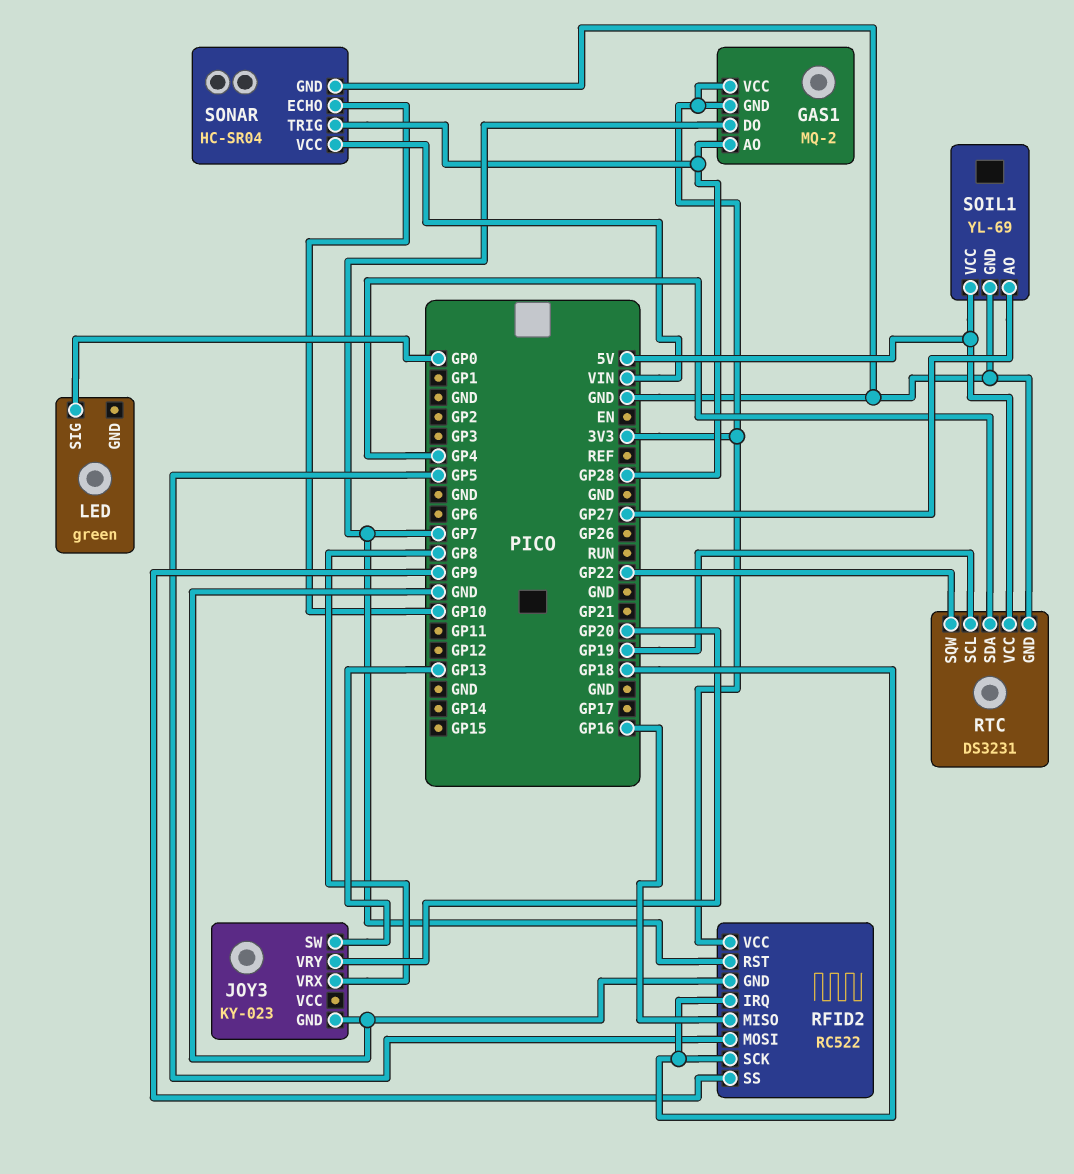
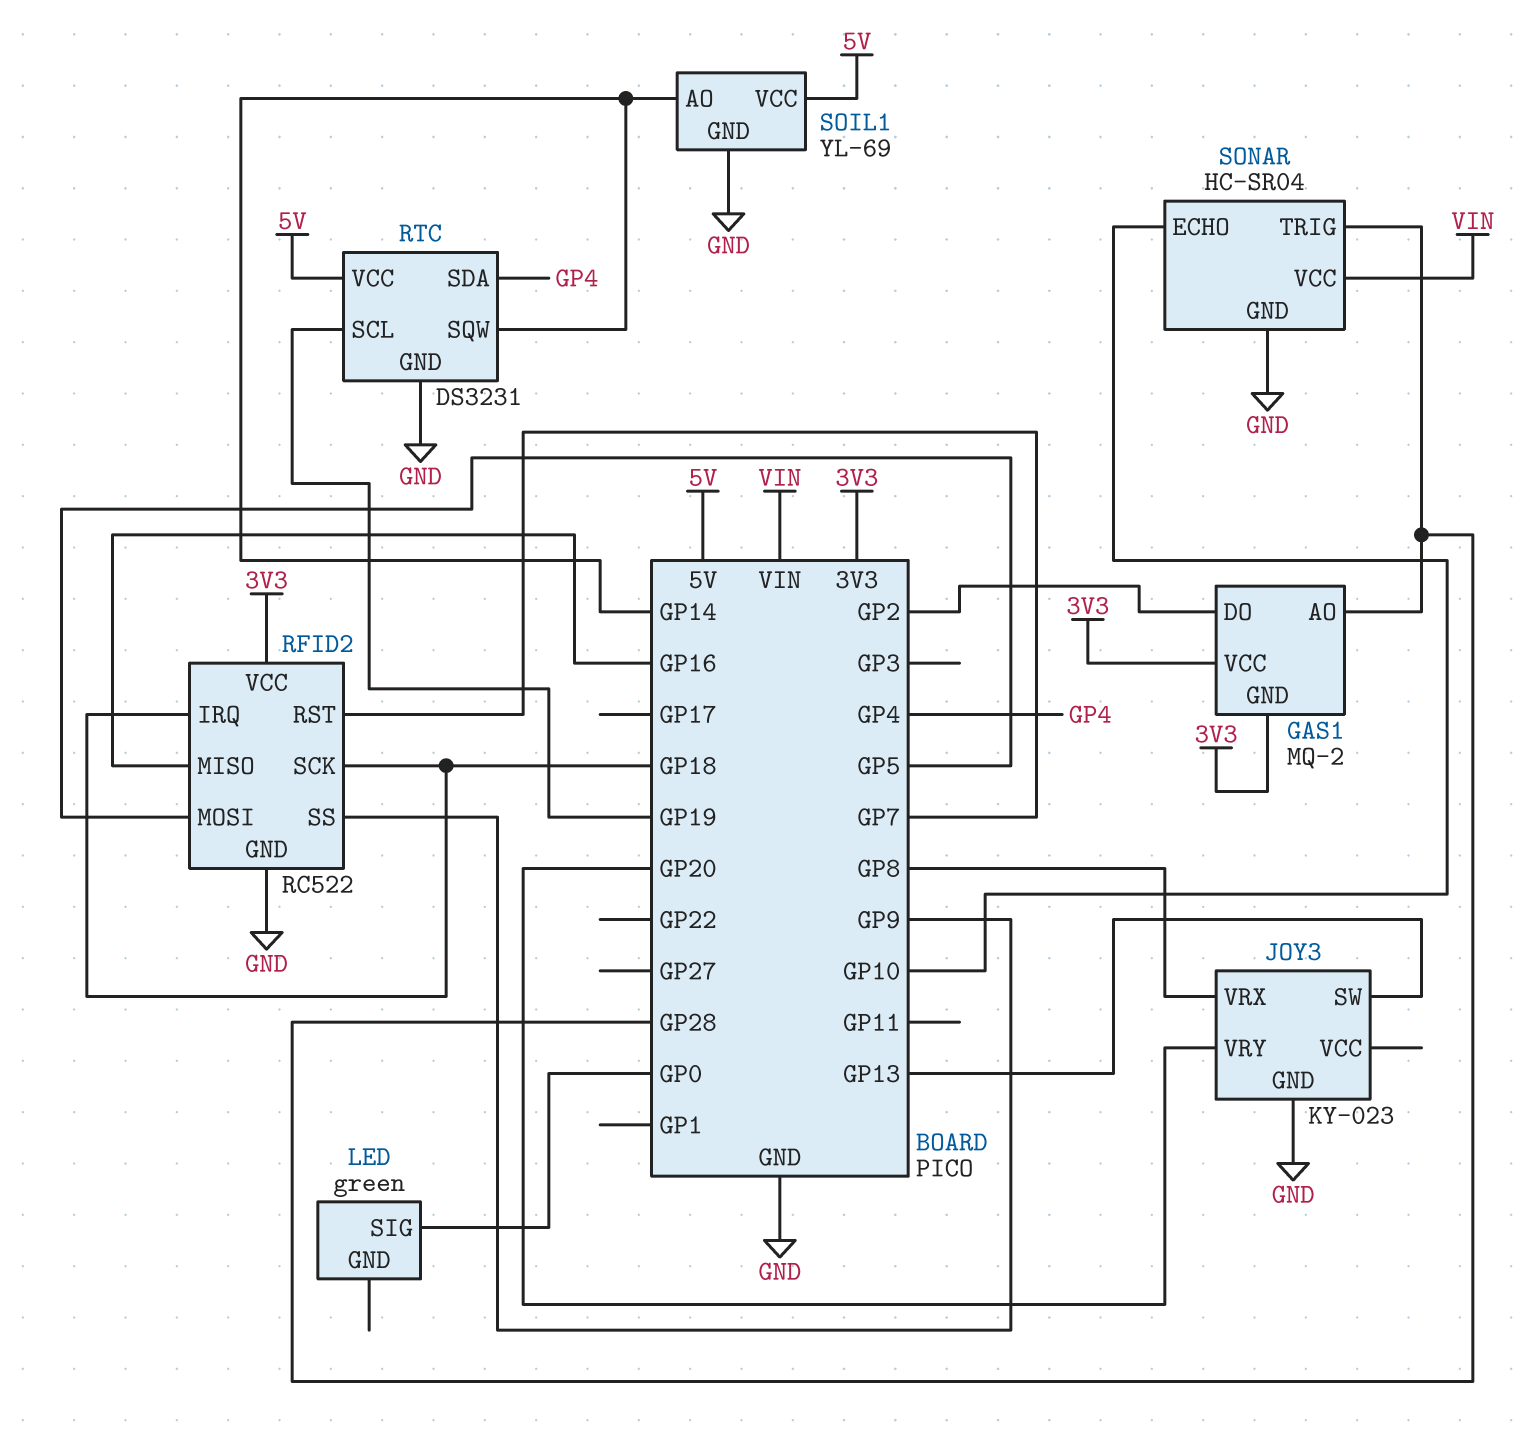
GAS1 pin DO: GP7 -> GP2
RTC pin SQW: GP22 -> GP14
SOIL1 pin AO: GP27 -> GP14

